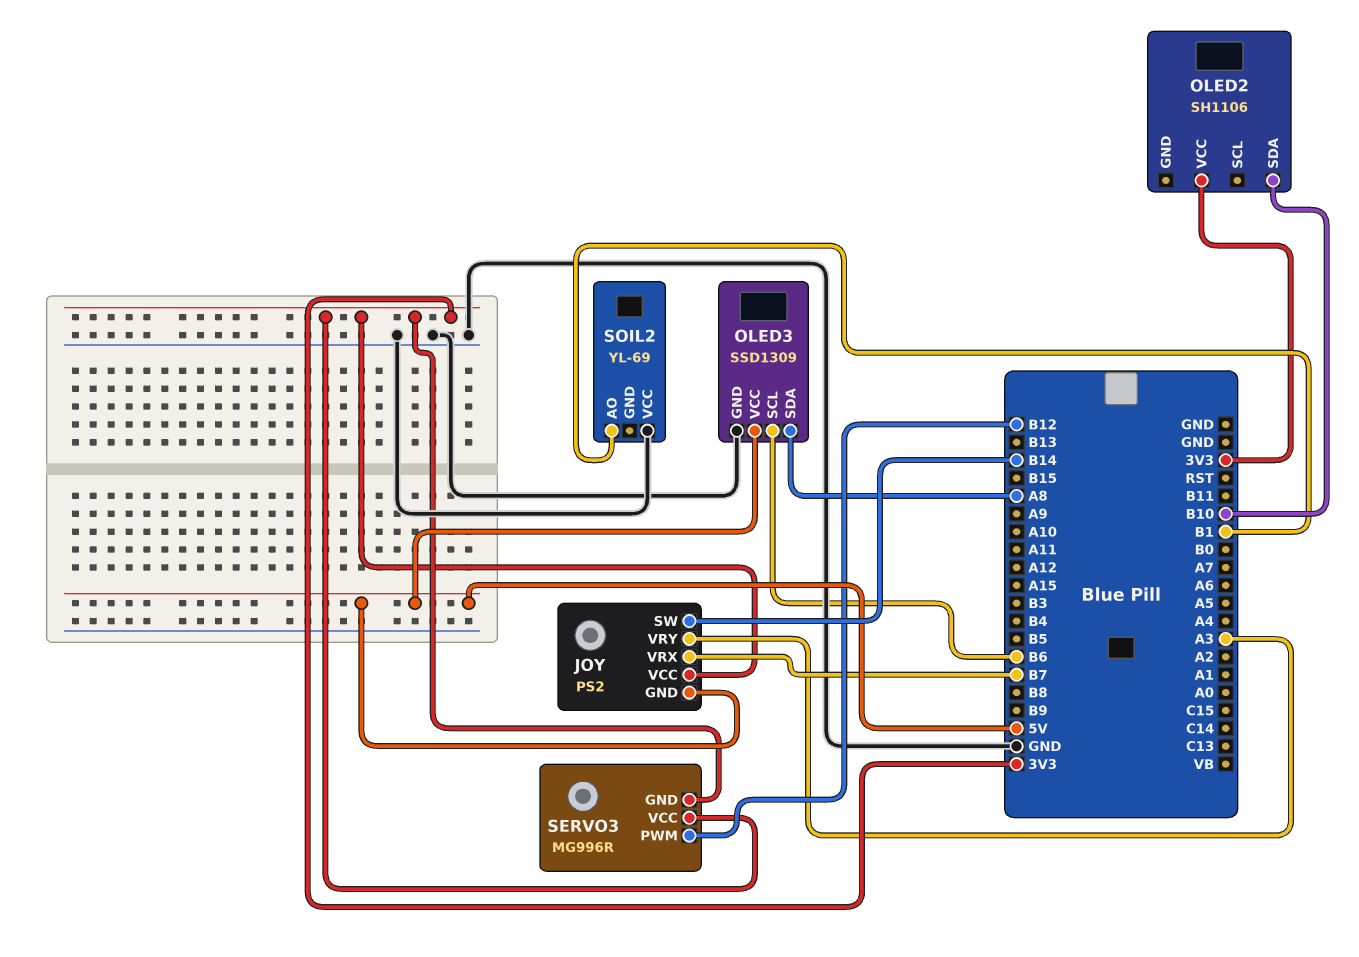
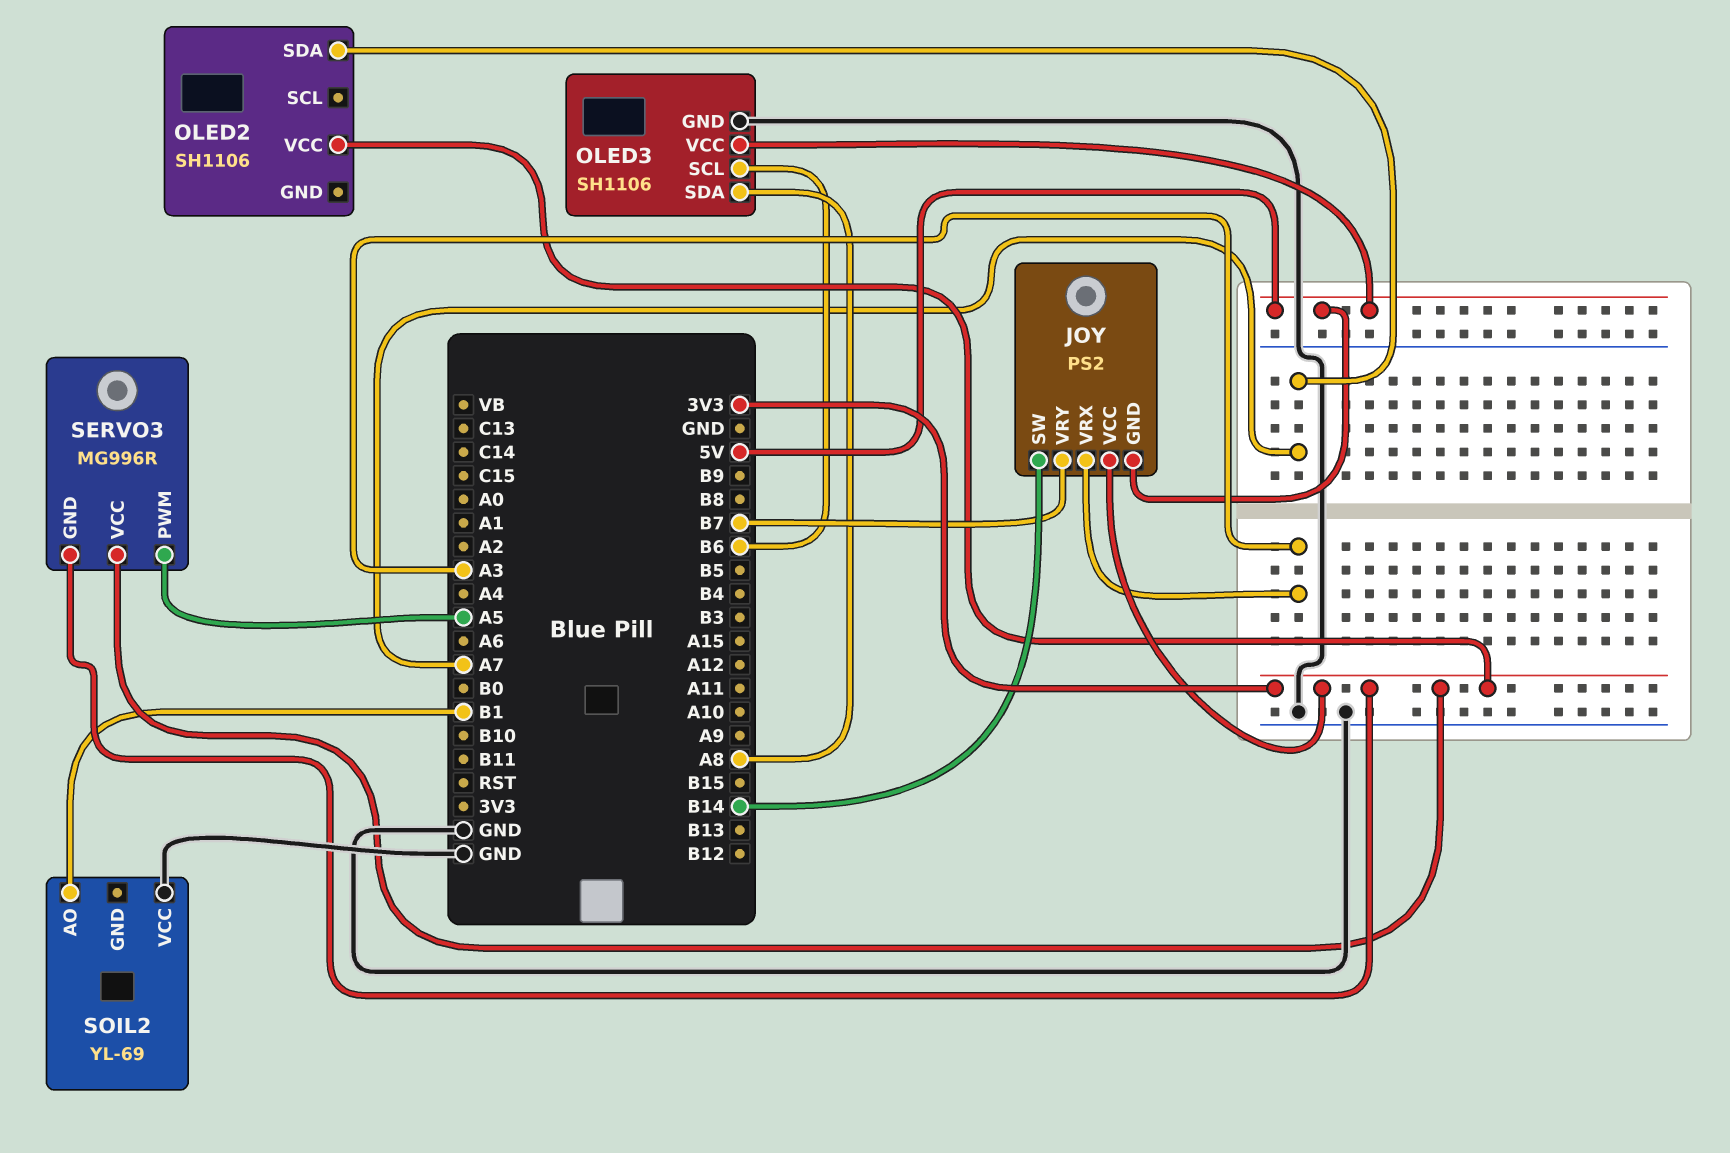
JOY pin VRX: B7 -> A3
JOY pin VRY: A3 -> B7
OLED2 pin SDA: B10 -> A7
OLED3: SSD1309 -> SH1106
SERVO3 pin PWM: B12 -> A5

